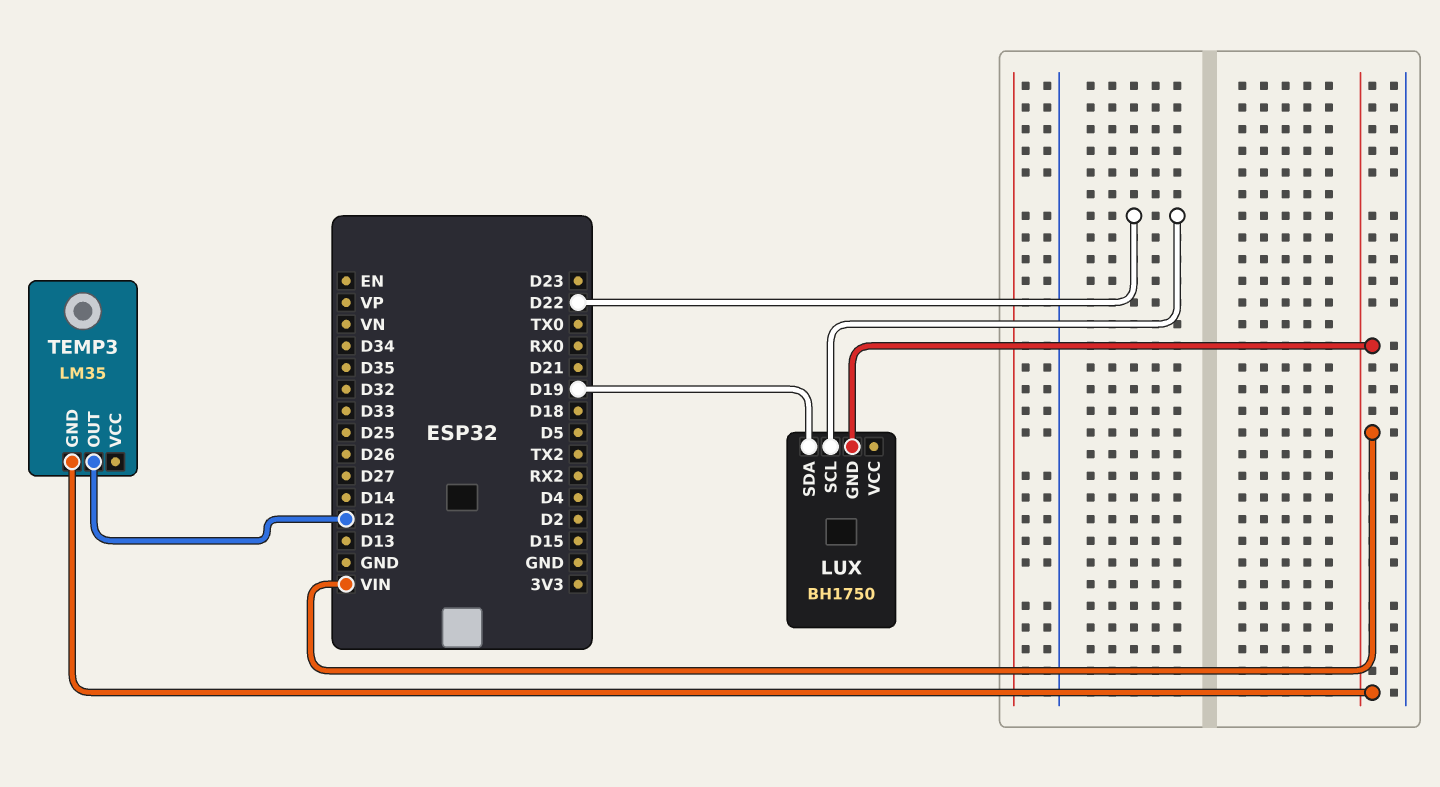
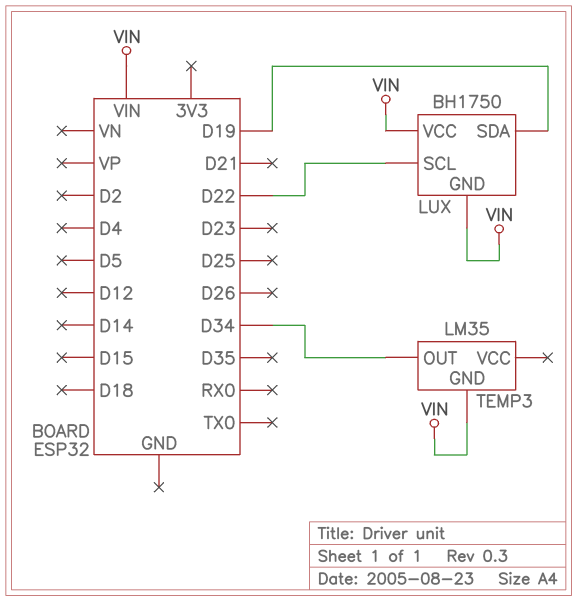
LUX pin VCC: none -> VIN
TEMP3 pin OUT: D12 -> D34

